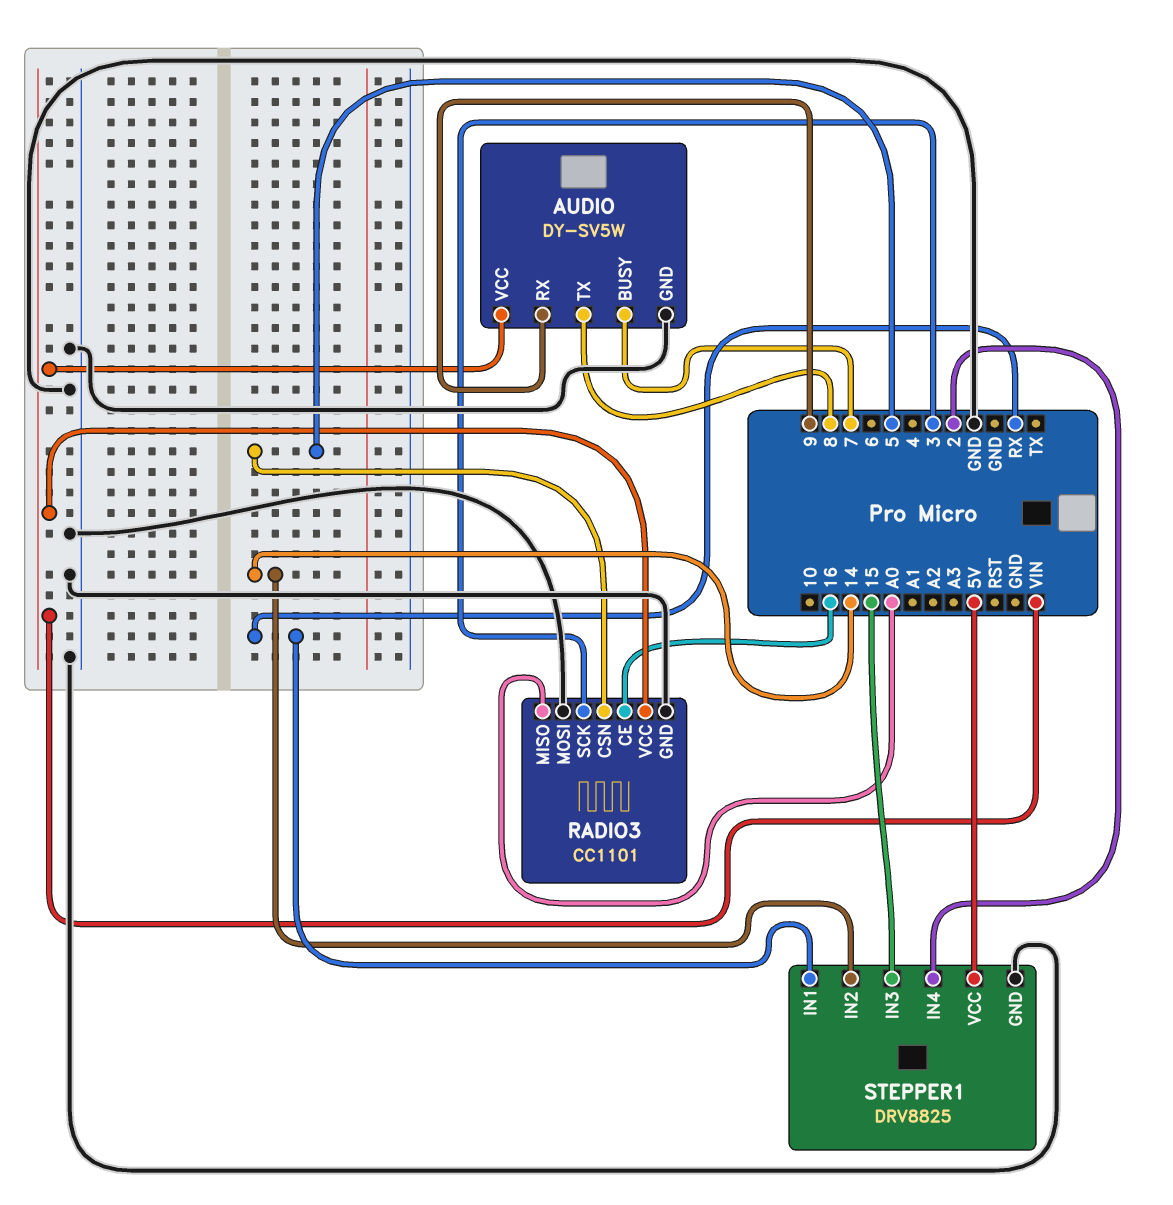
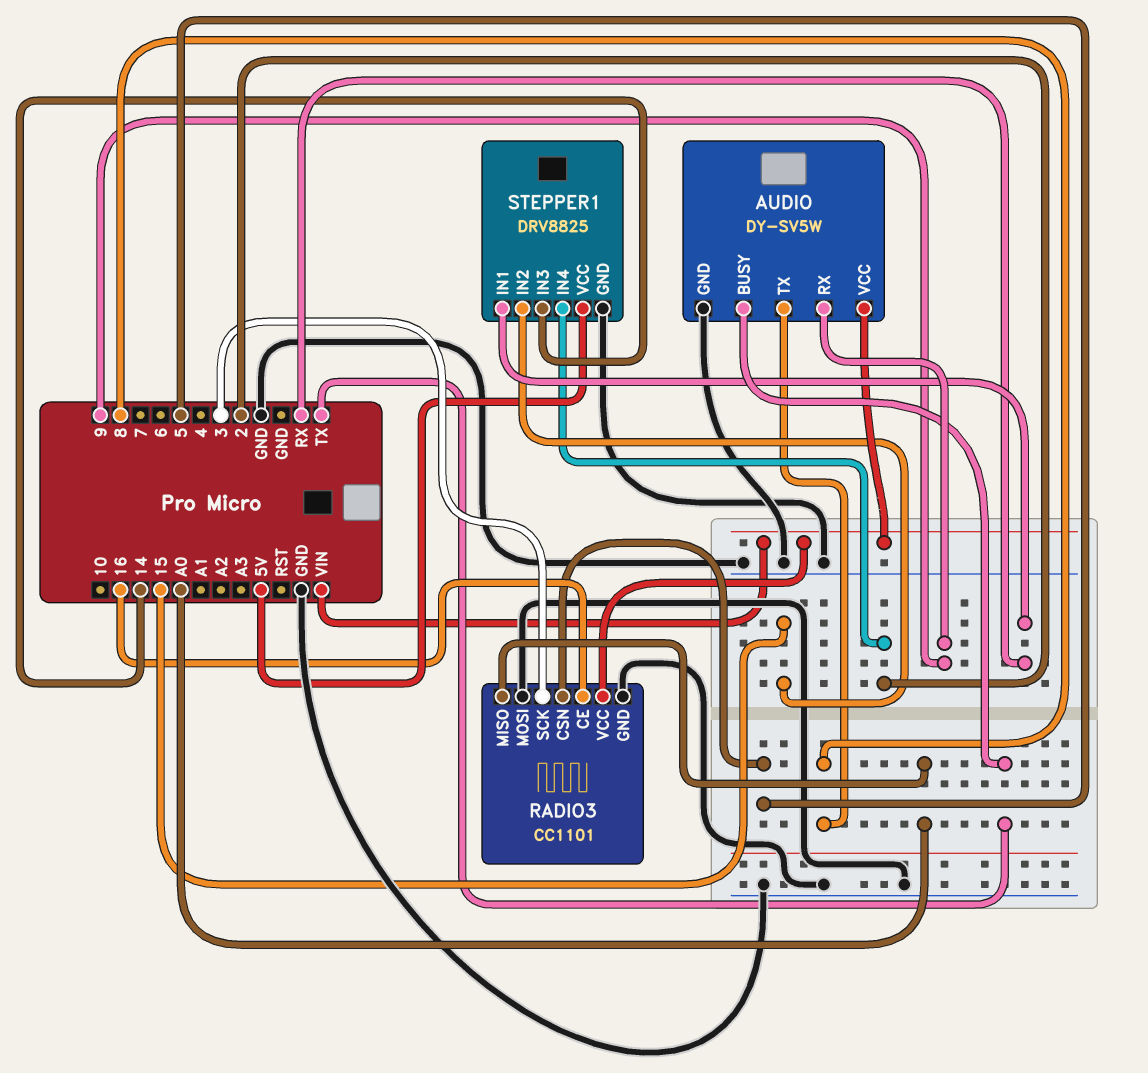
AUDIO pin BUSY: 7 -> TX
STEPPER1 pin IN2: 14 -> 15
STEPPER1 pin IN3: 15 -> 14

